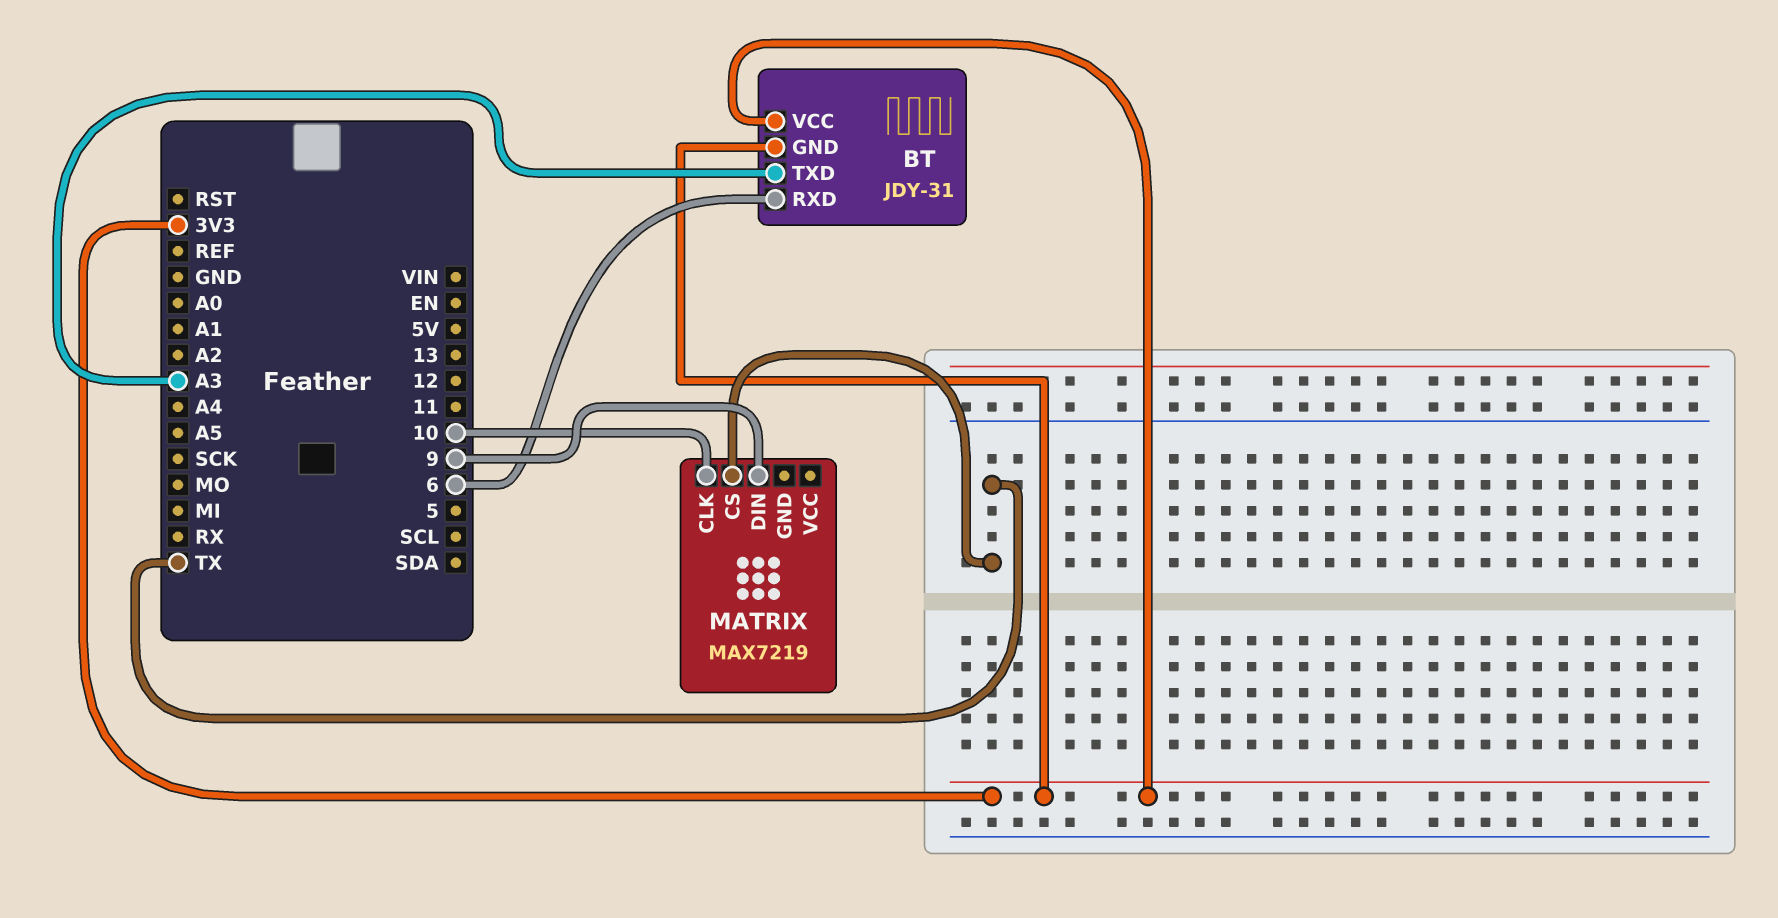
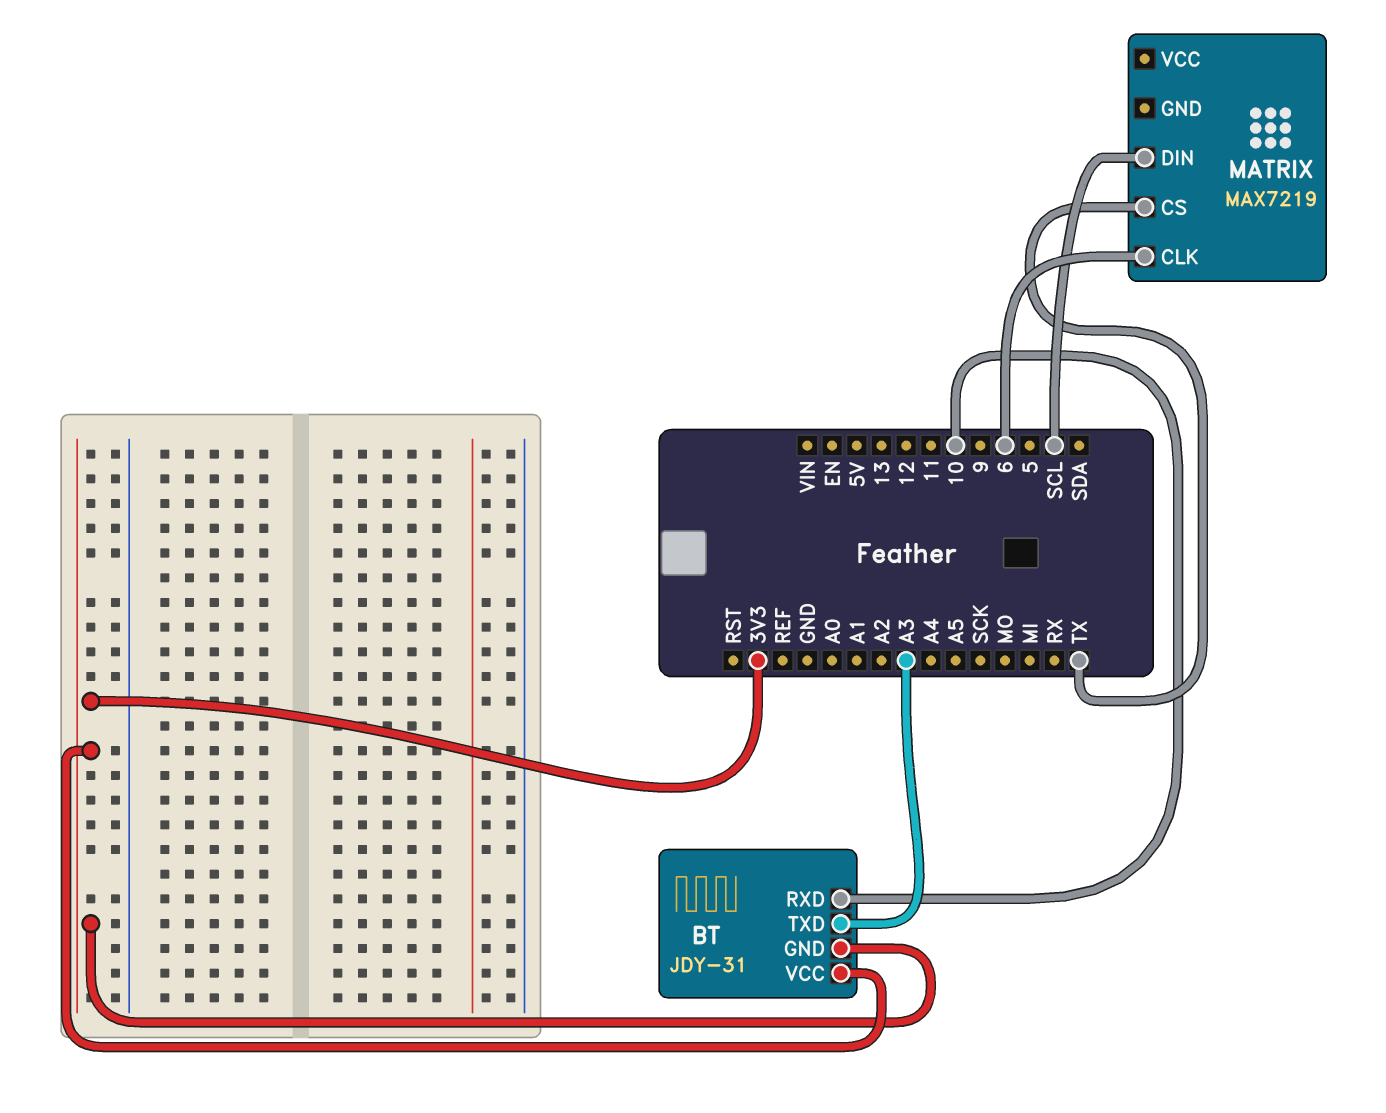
BT pin RXD: 6 -> 10
MATRIX pin CLK: 10 -> 6
MATRIX pin DIN: 9 -> SCL

